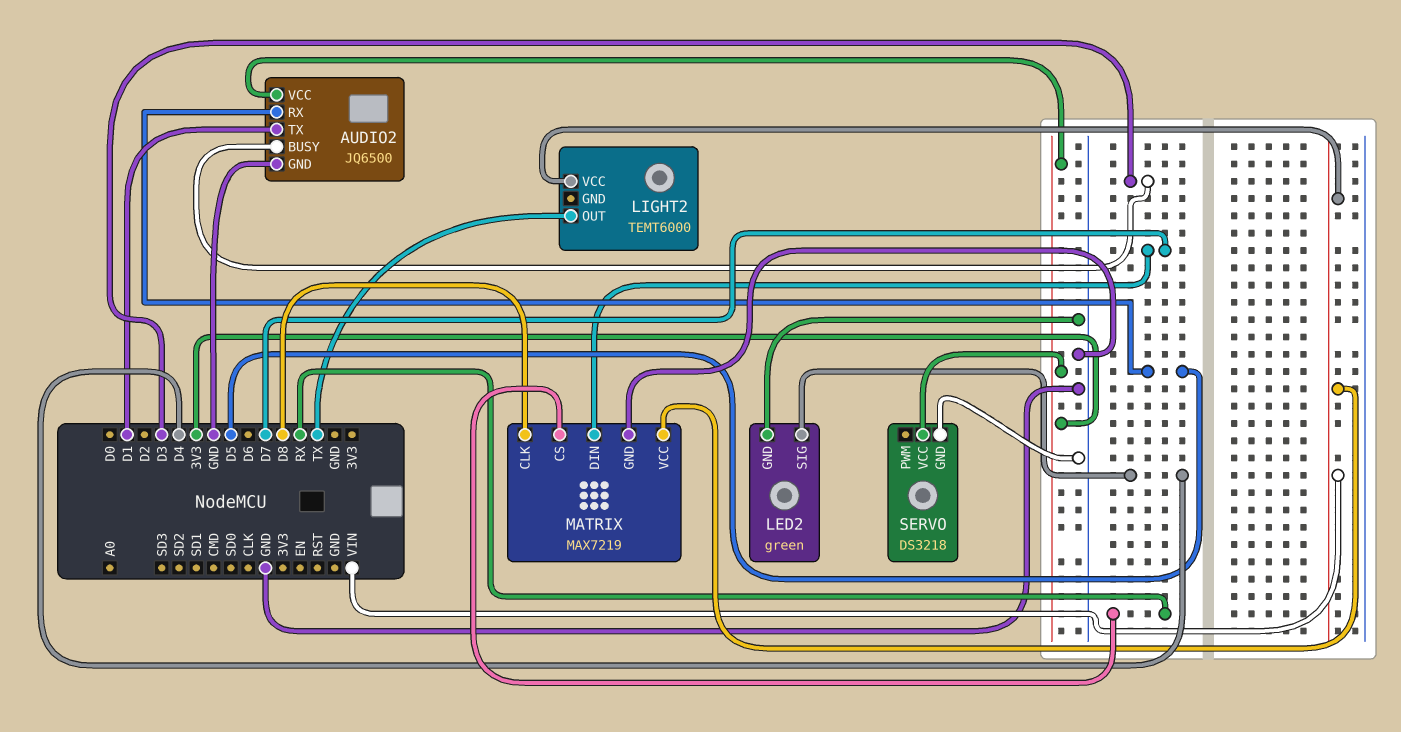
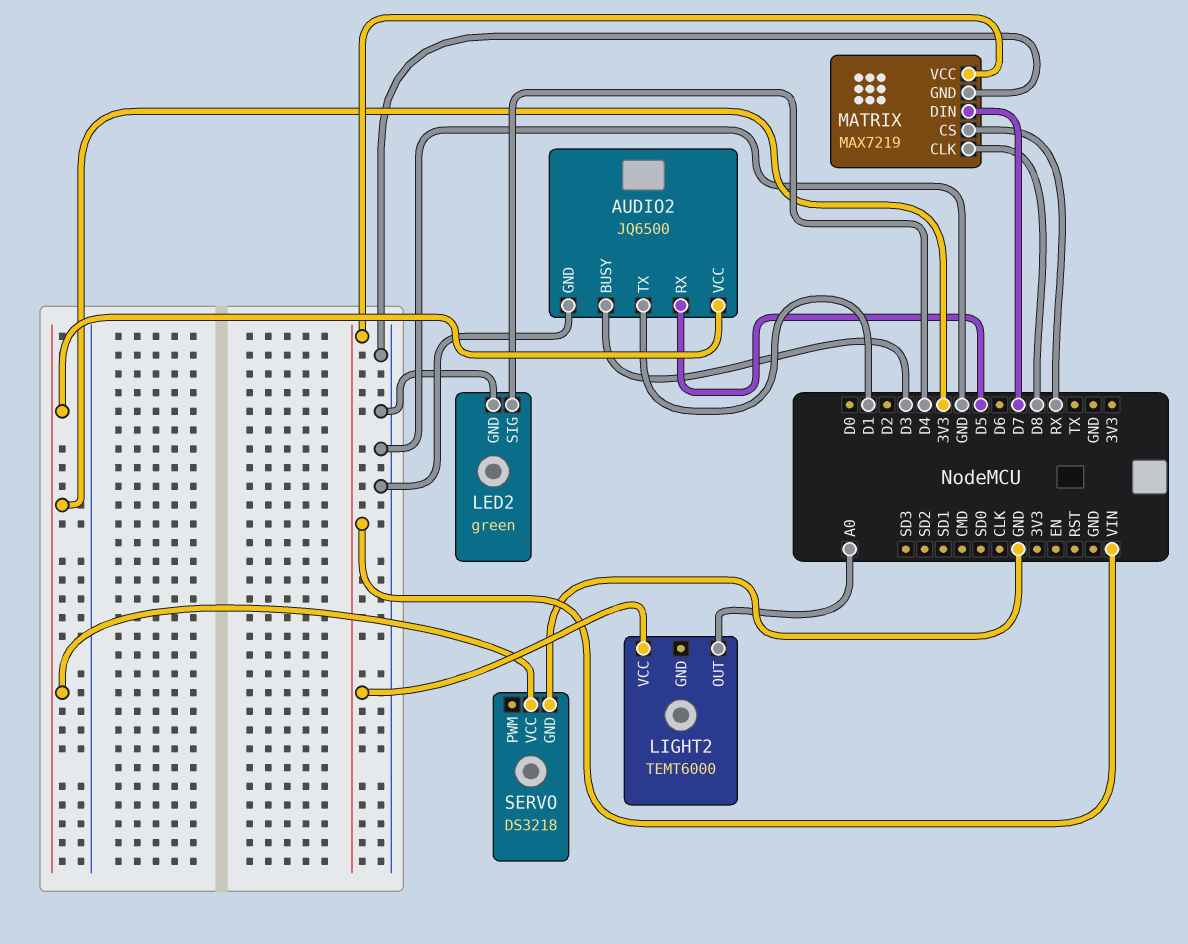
LIGHT2 pin OUT: TX -> A0

